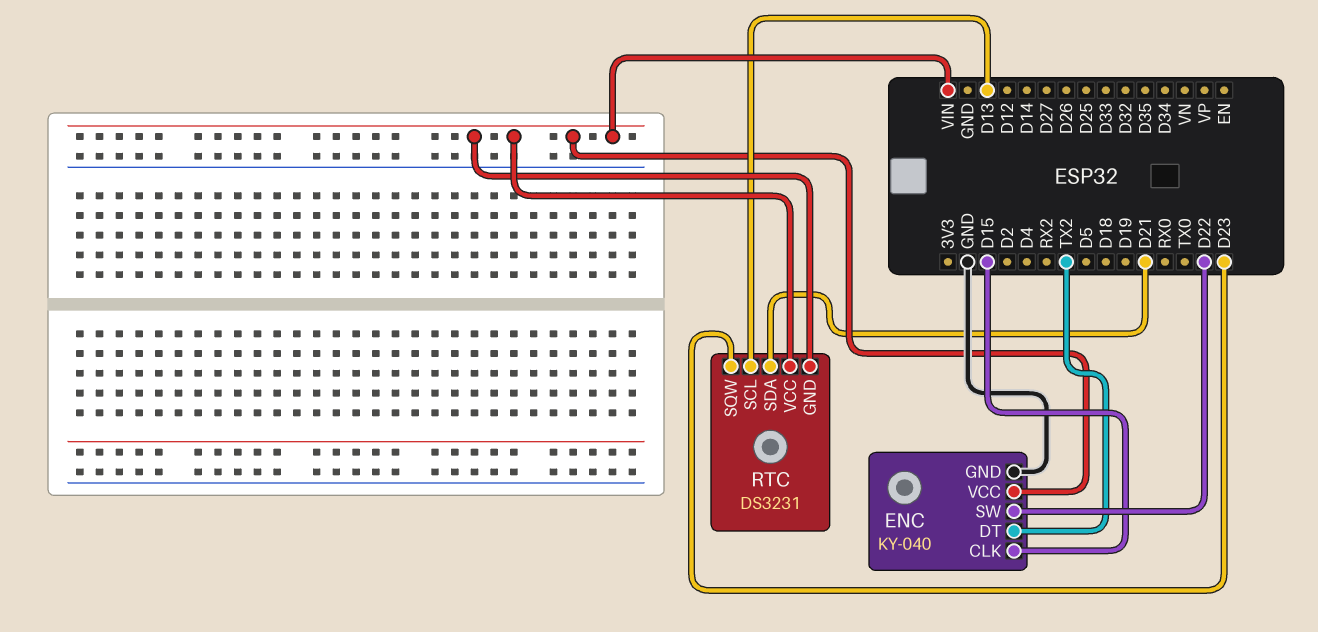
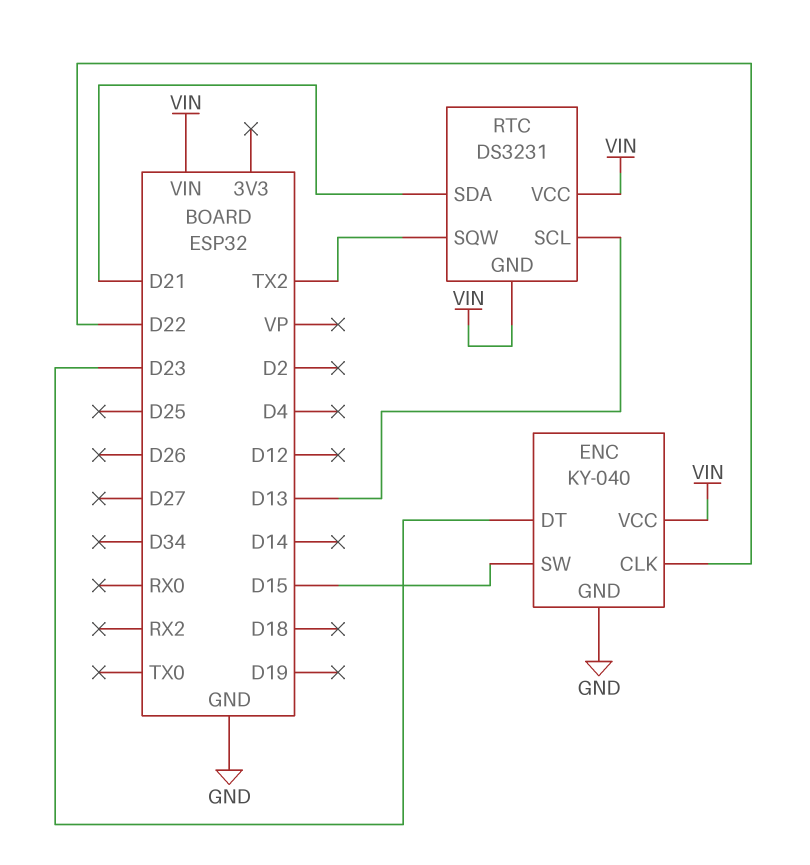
ENC pin CLK: D15 -> D22
ENC pin DT: TX2 -> D23
ENC pin SW: D22 -> D15
RTC pin SQW: D23 -> TX2

